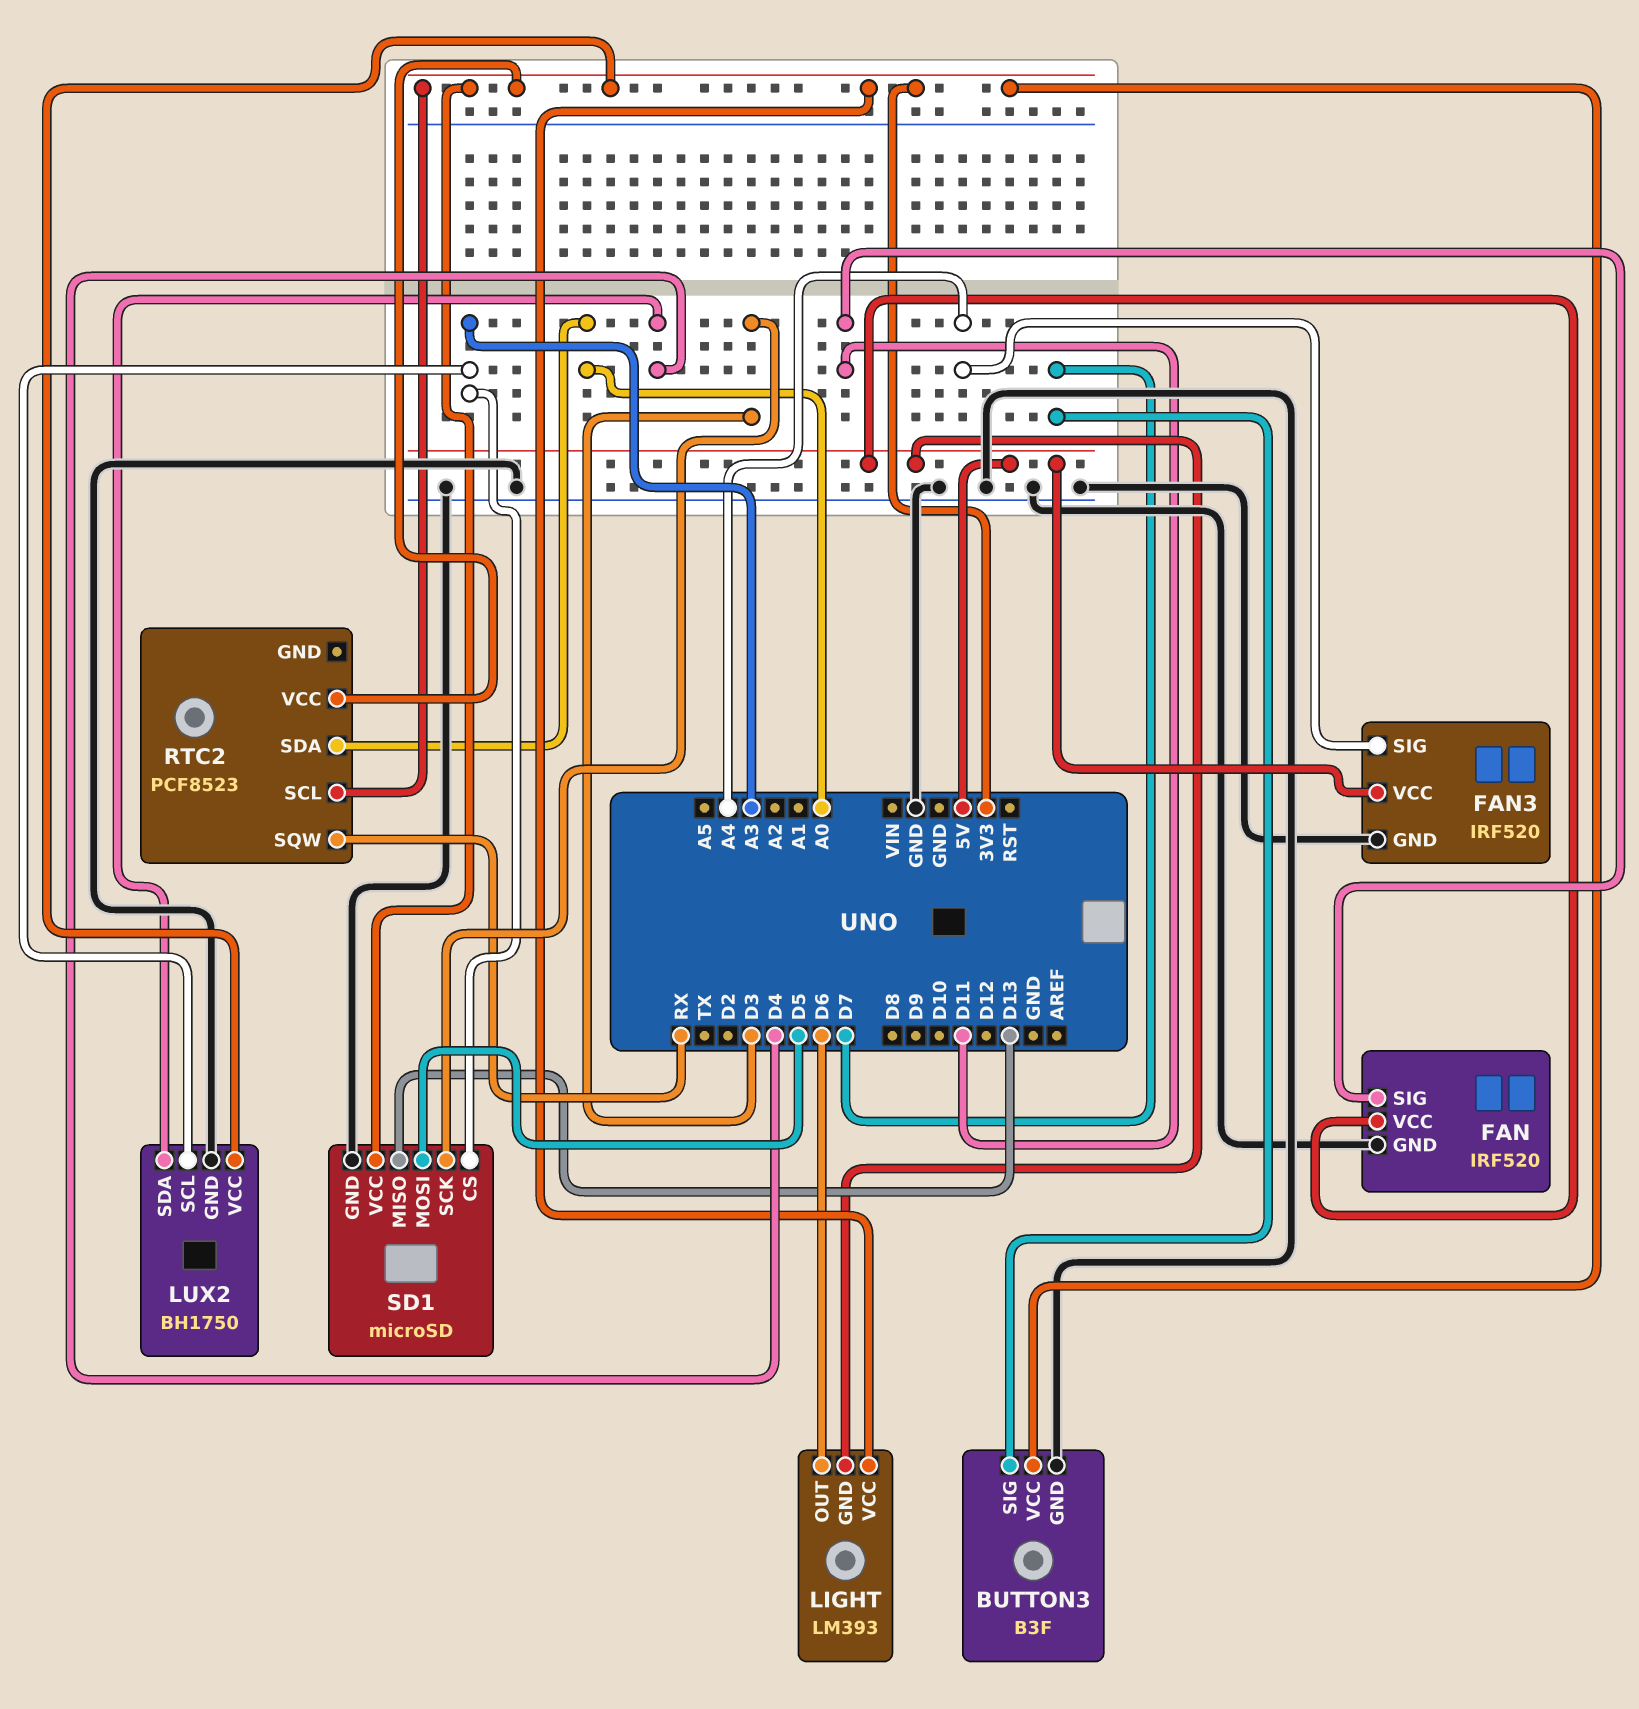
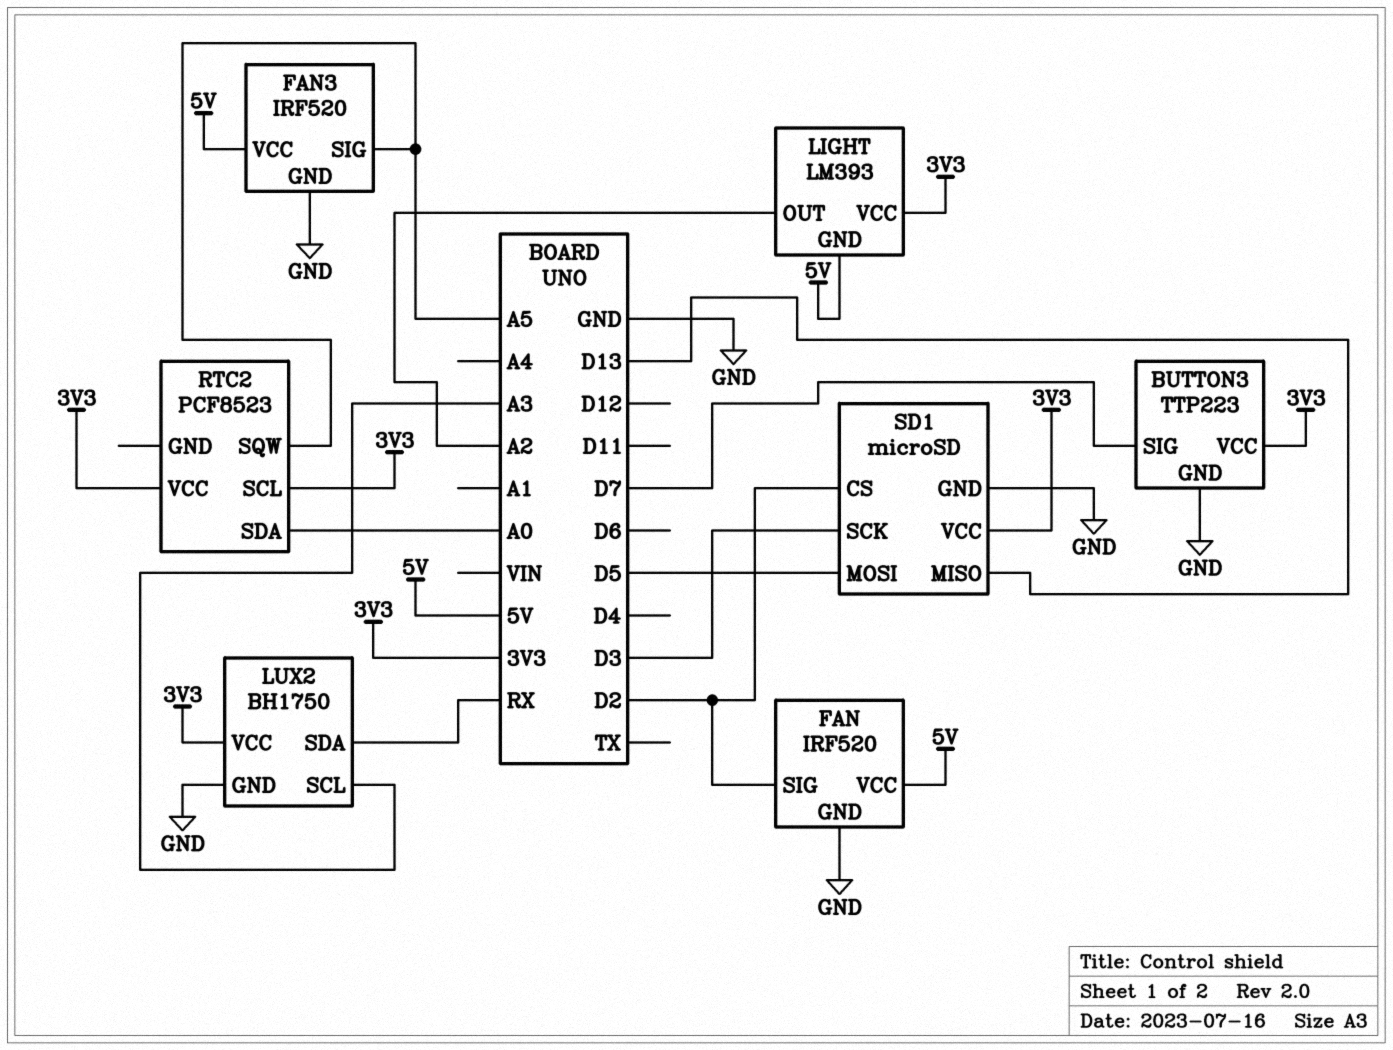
BUTTON3: B3F -> TTP223
FAN pin SIG: D11 -> D2
FAN3 pin SIG: A4 -> A5
LIGHT pin OUT: D6 -> A2
LUX2 pin SDA: D4 -> RX
RTC2 pin SQW: RX -> A5
SD1 pin CS: A3 -> D2

